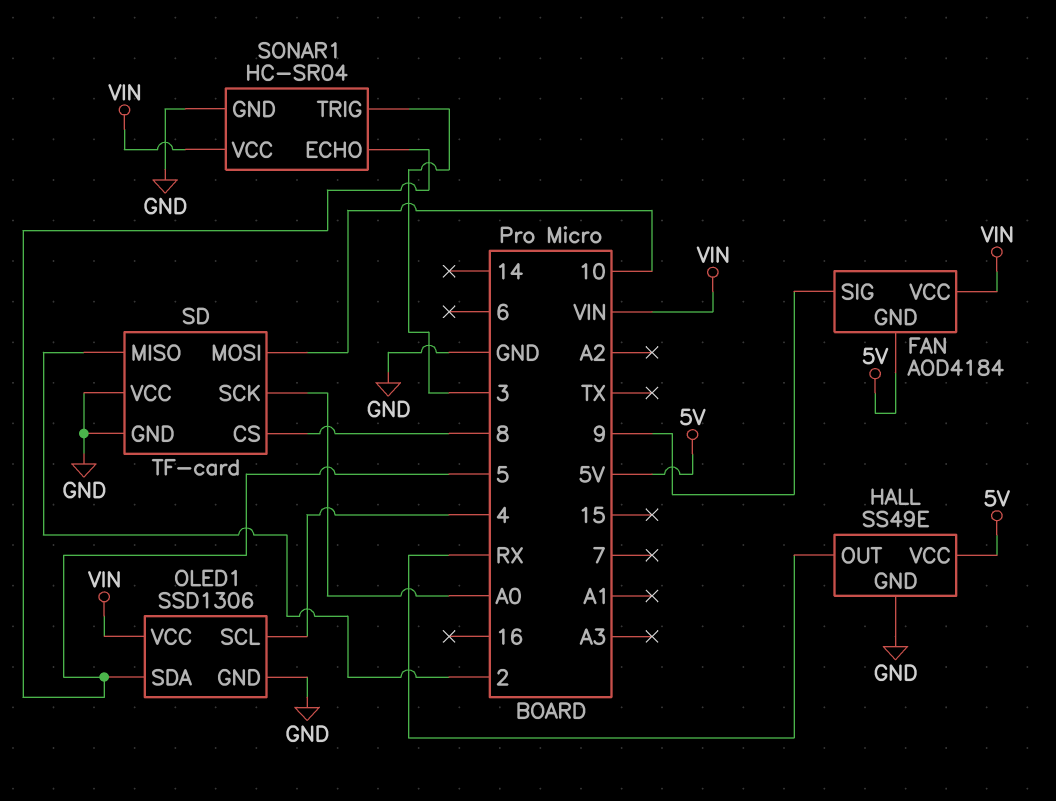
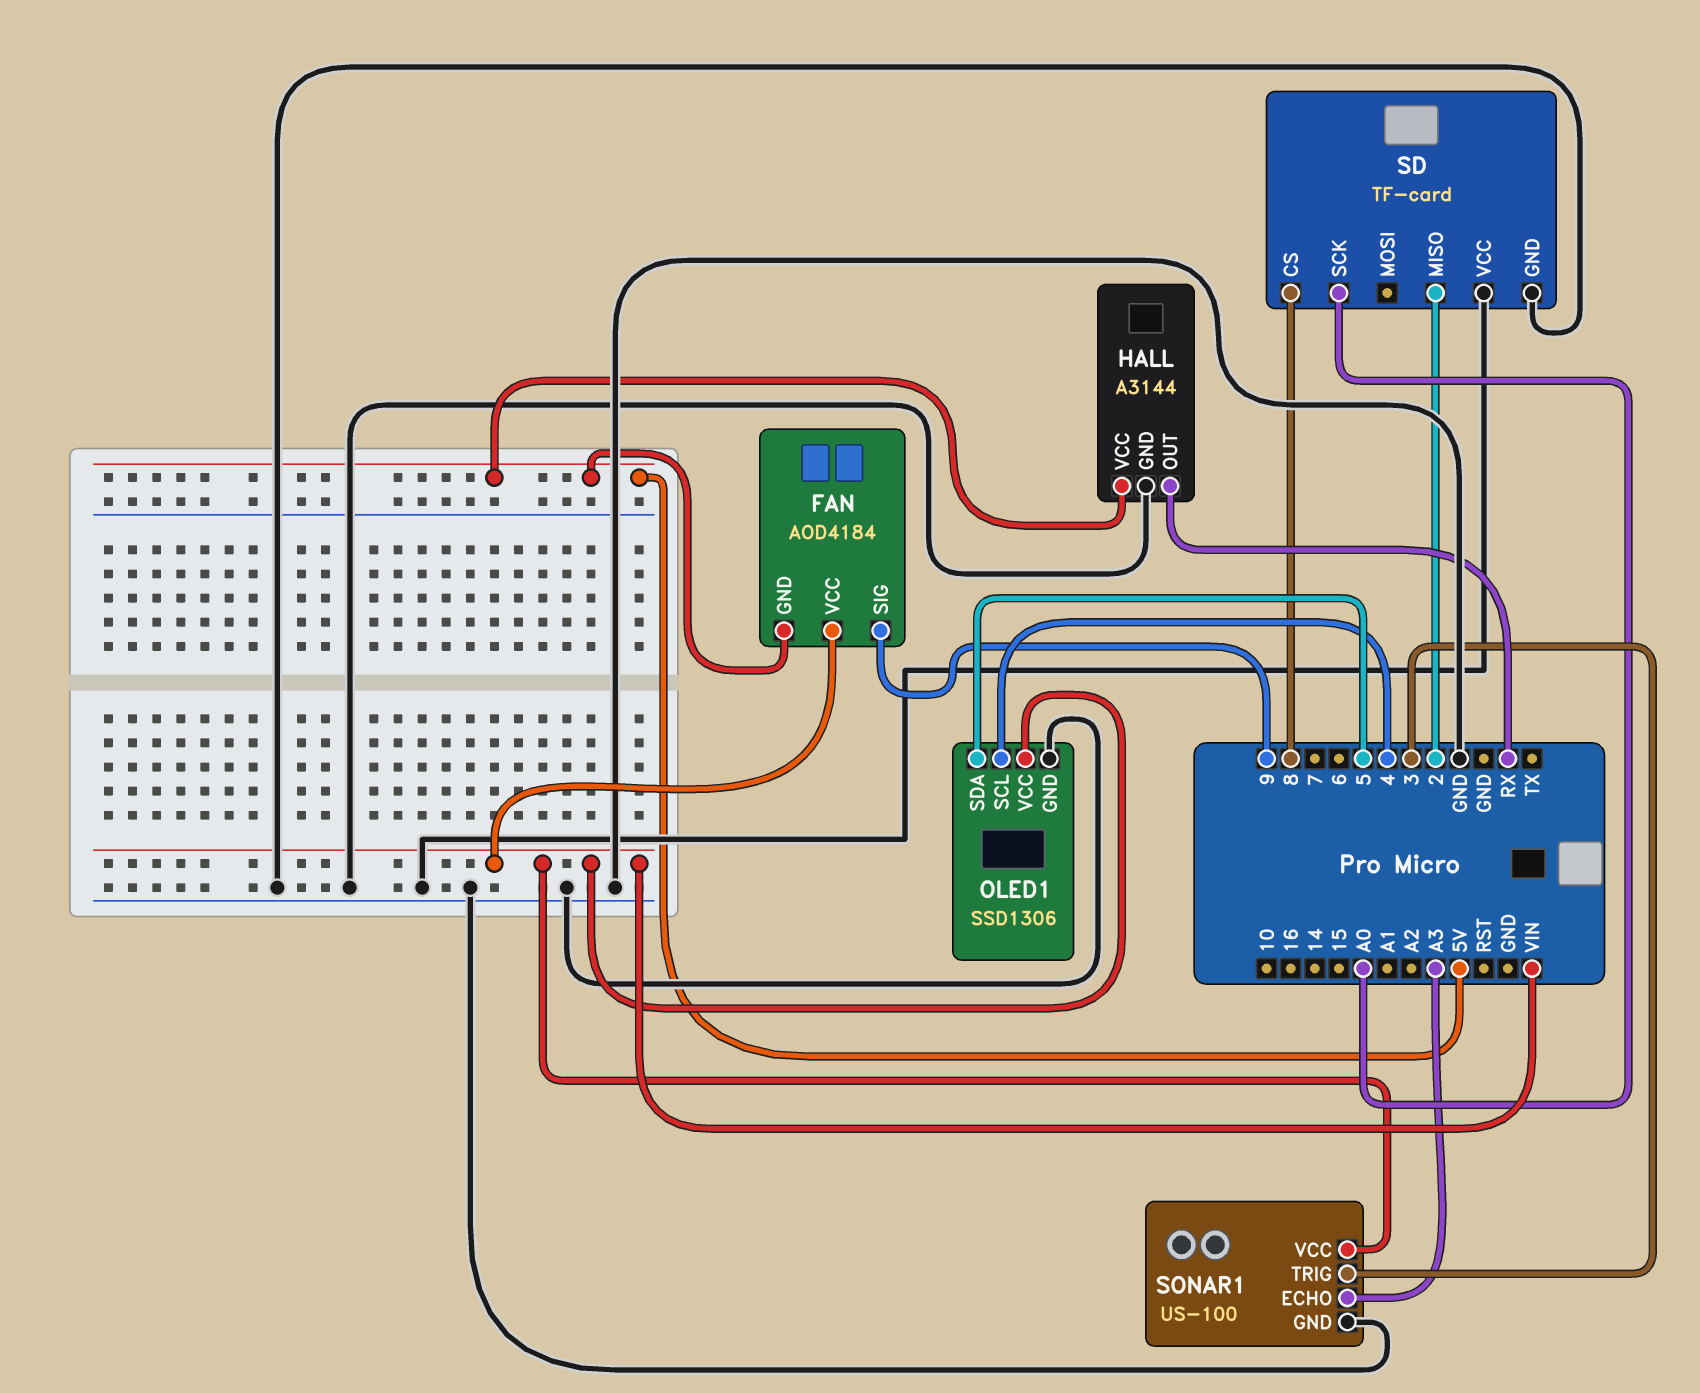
HALL: SS49E -> A3144
SD pin MOSI: 10 -> none
SONAR1: HC-SR04 -> US-100
SONAR1 pin ECHO: 5 -> A3

